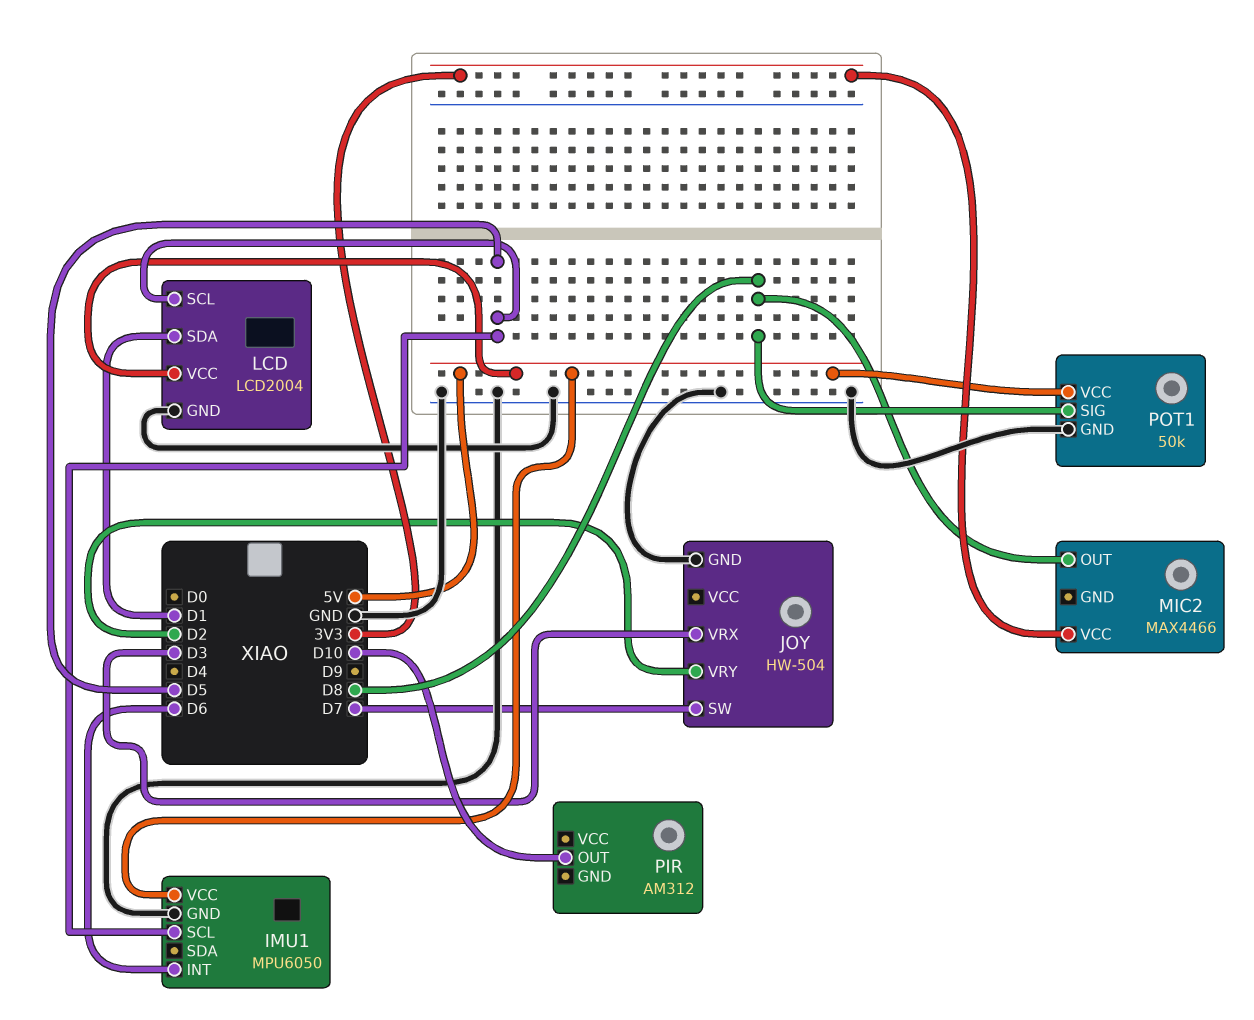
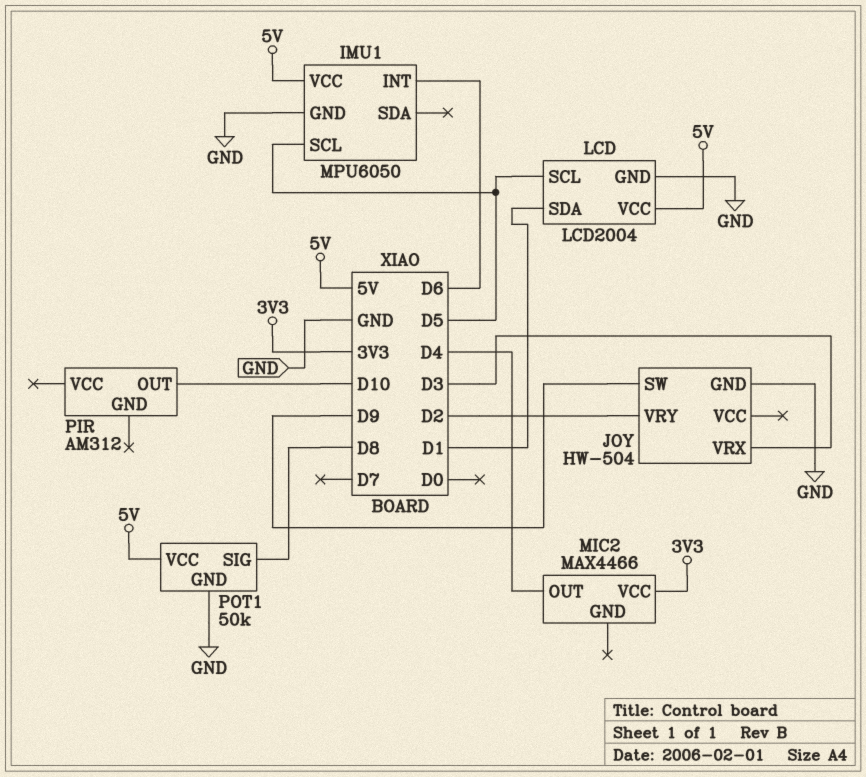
JOY pin SW: D7 -> D9
MIC2 pin OUT: D8 -> D4

